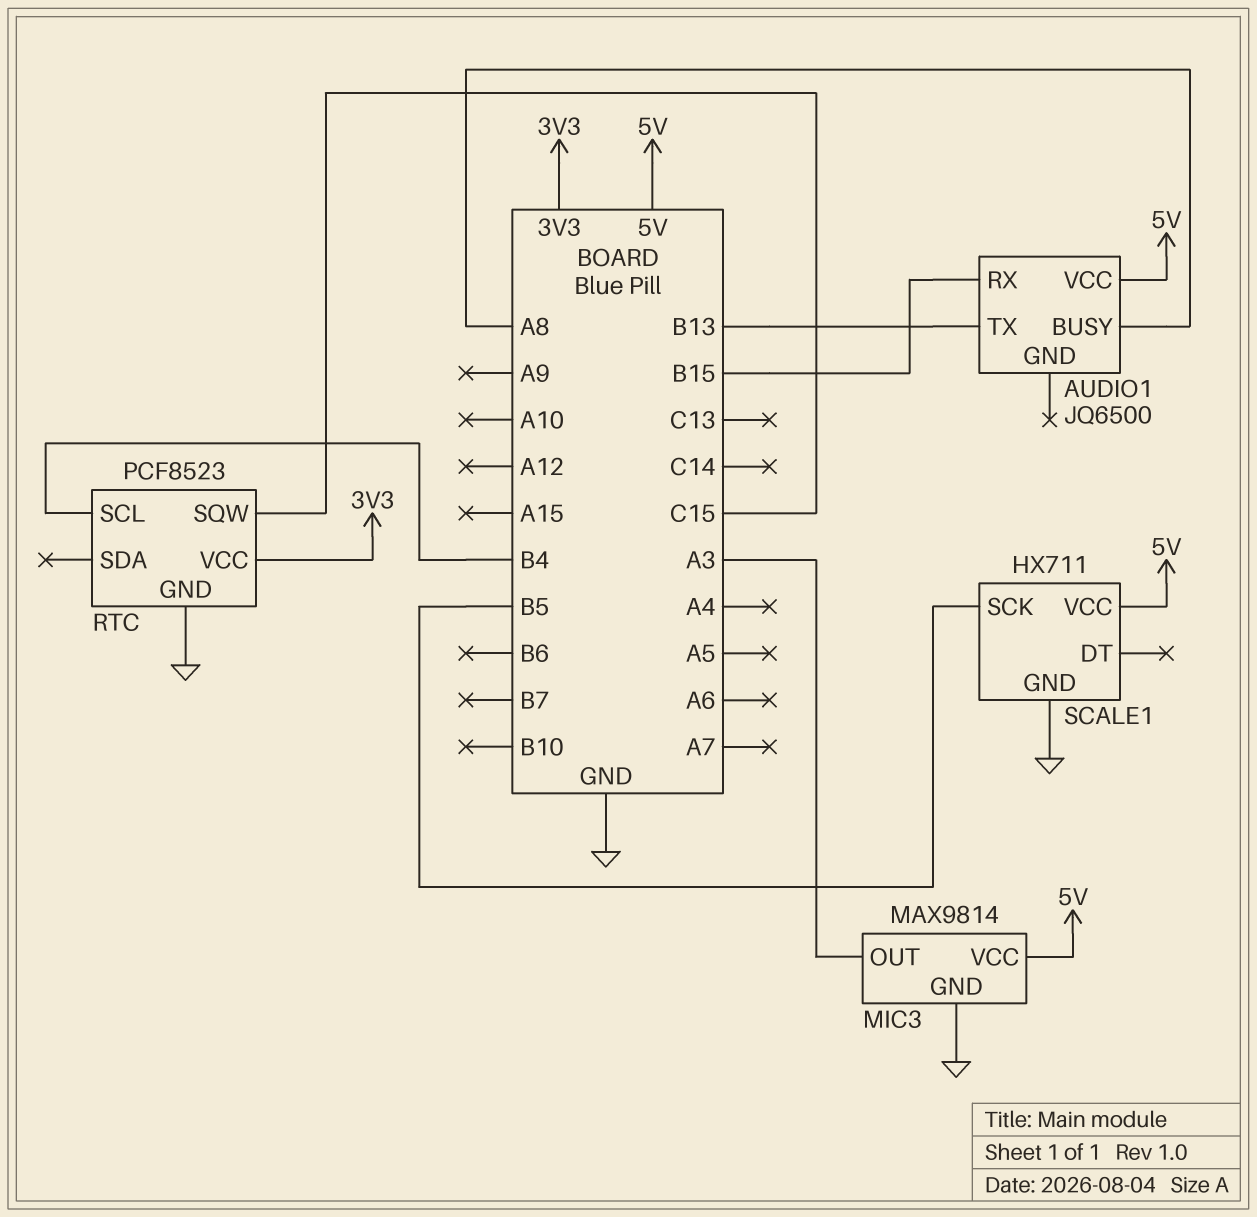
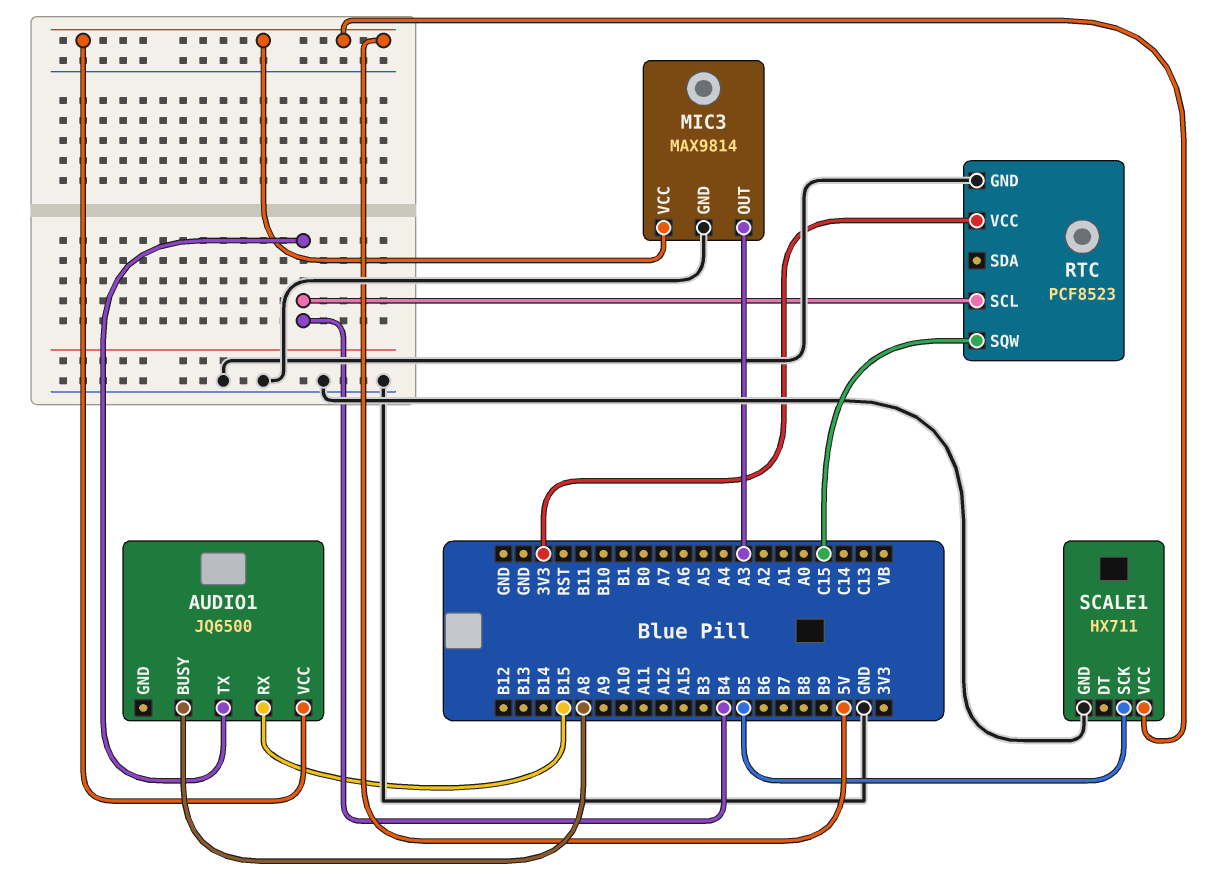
AUDIO1 pin TX: B13 -> B4

